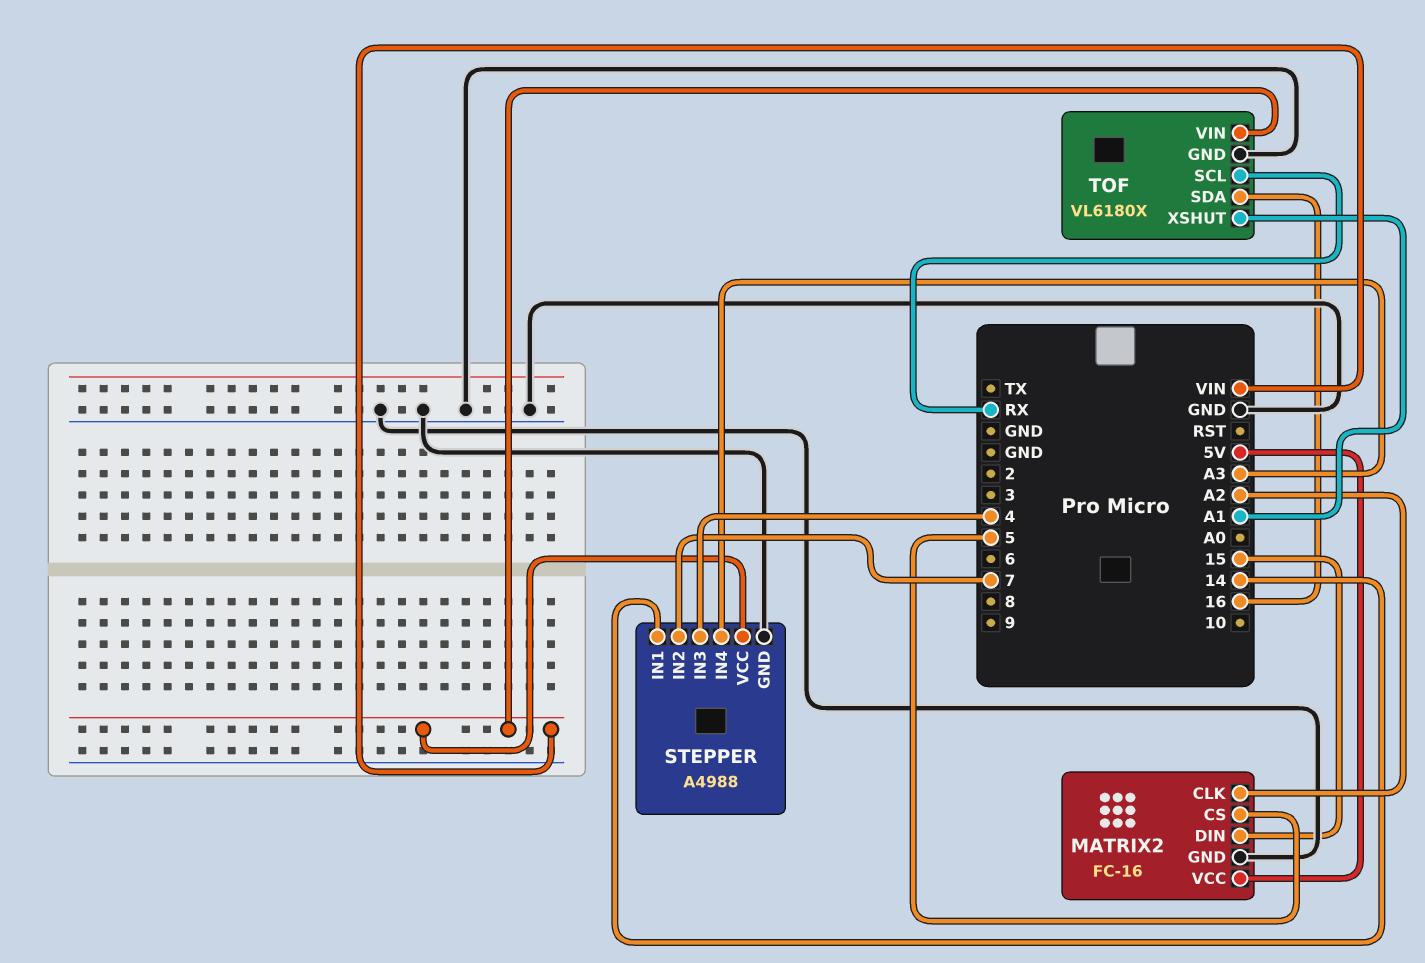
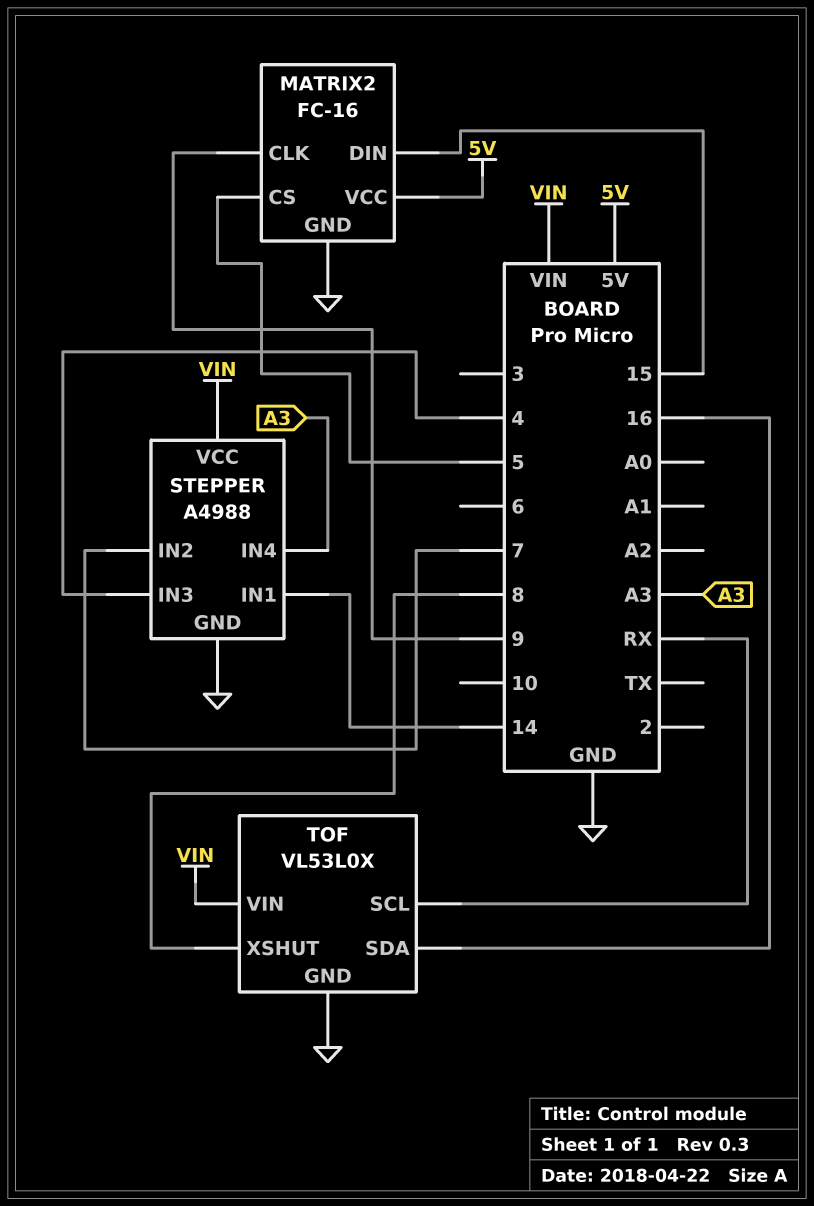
MATRIX2 pin CLK: A2 -> 9
TOF: VL6180X -> VL53L0X
TOF pin XSHUT: A1 -> 8

